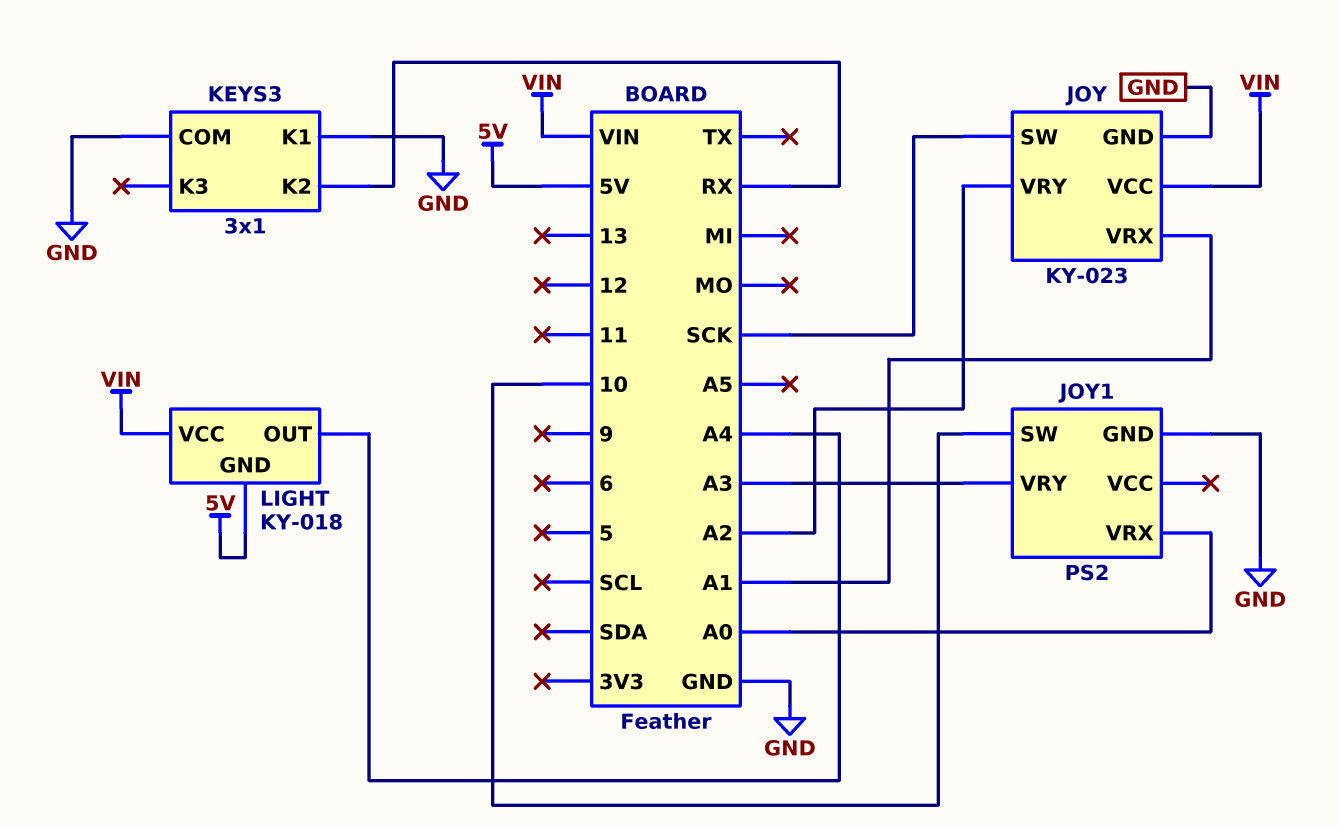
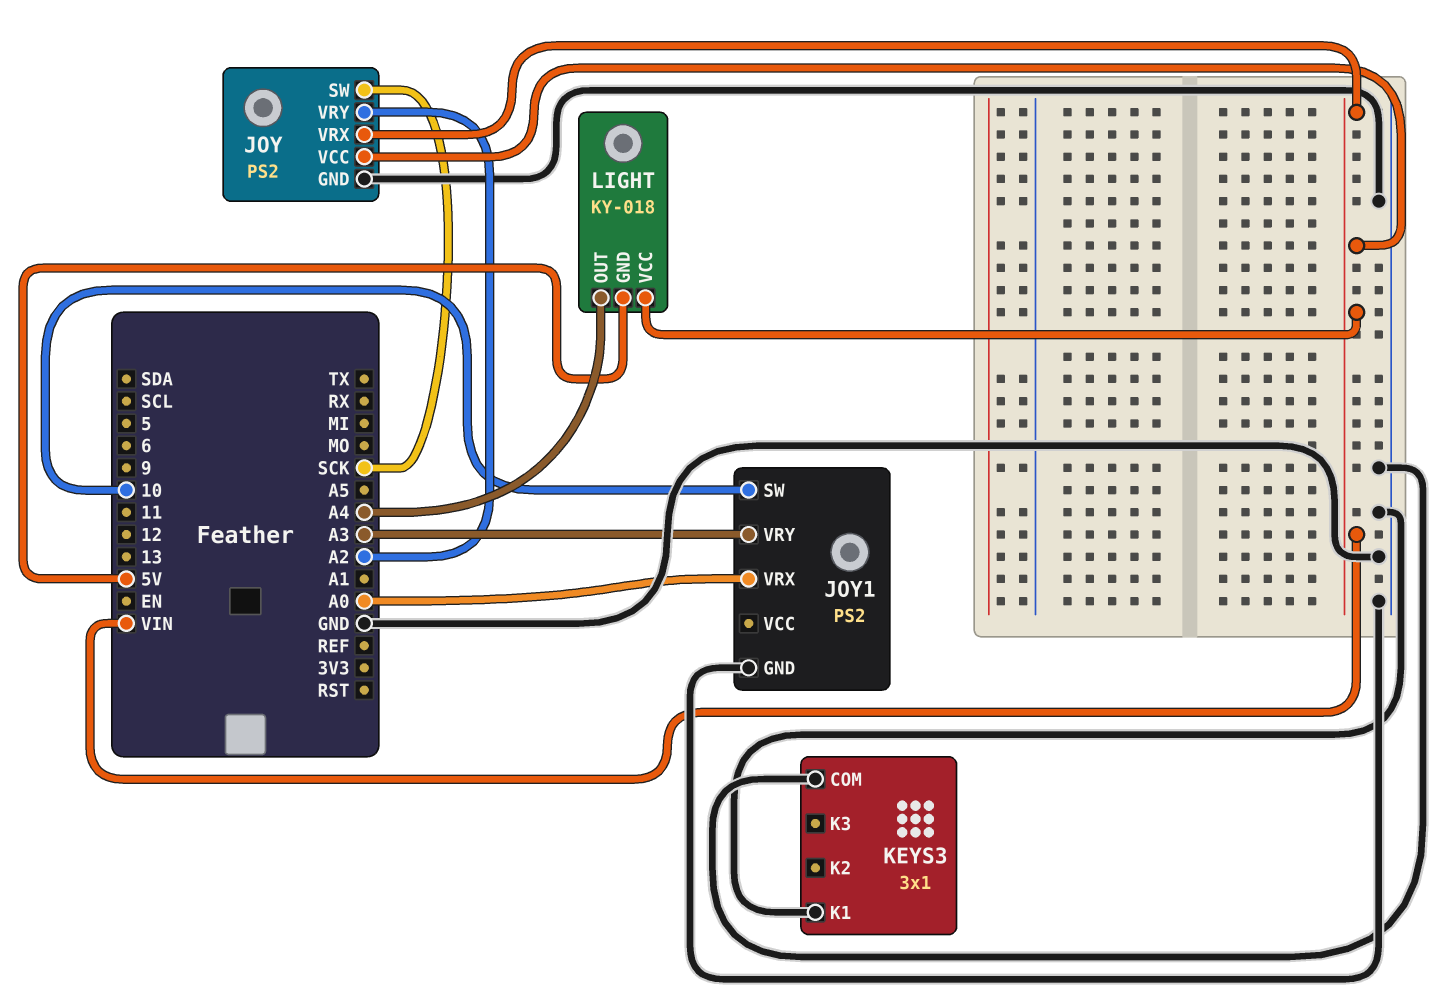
JOY: KY-023 -> PS2
JOY pin VRX: A1 -> VIN
KEYS3 pin K2: RX -> none

